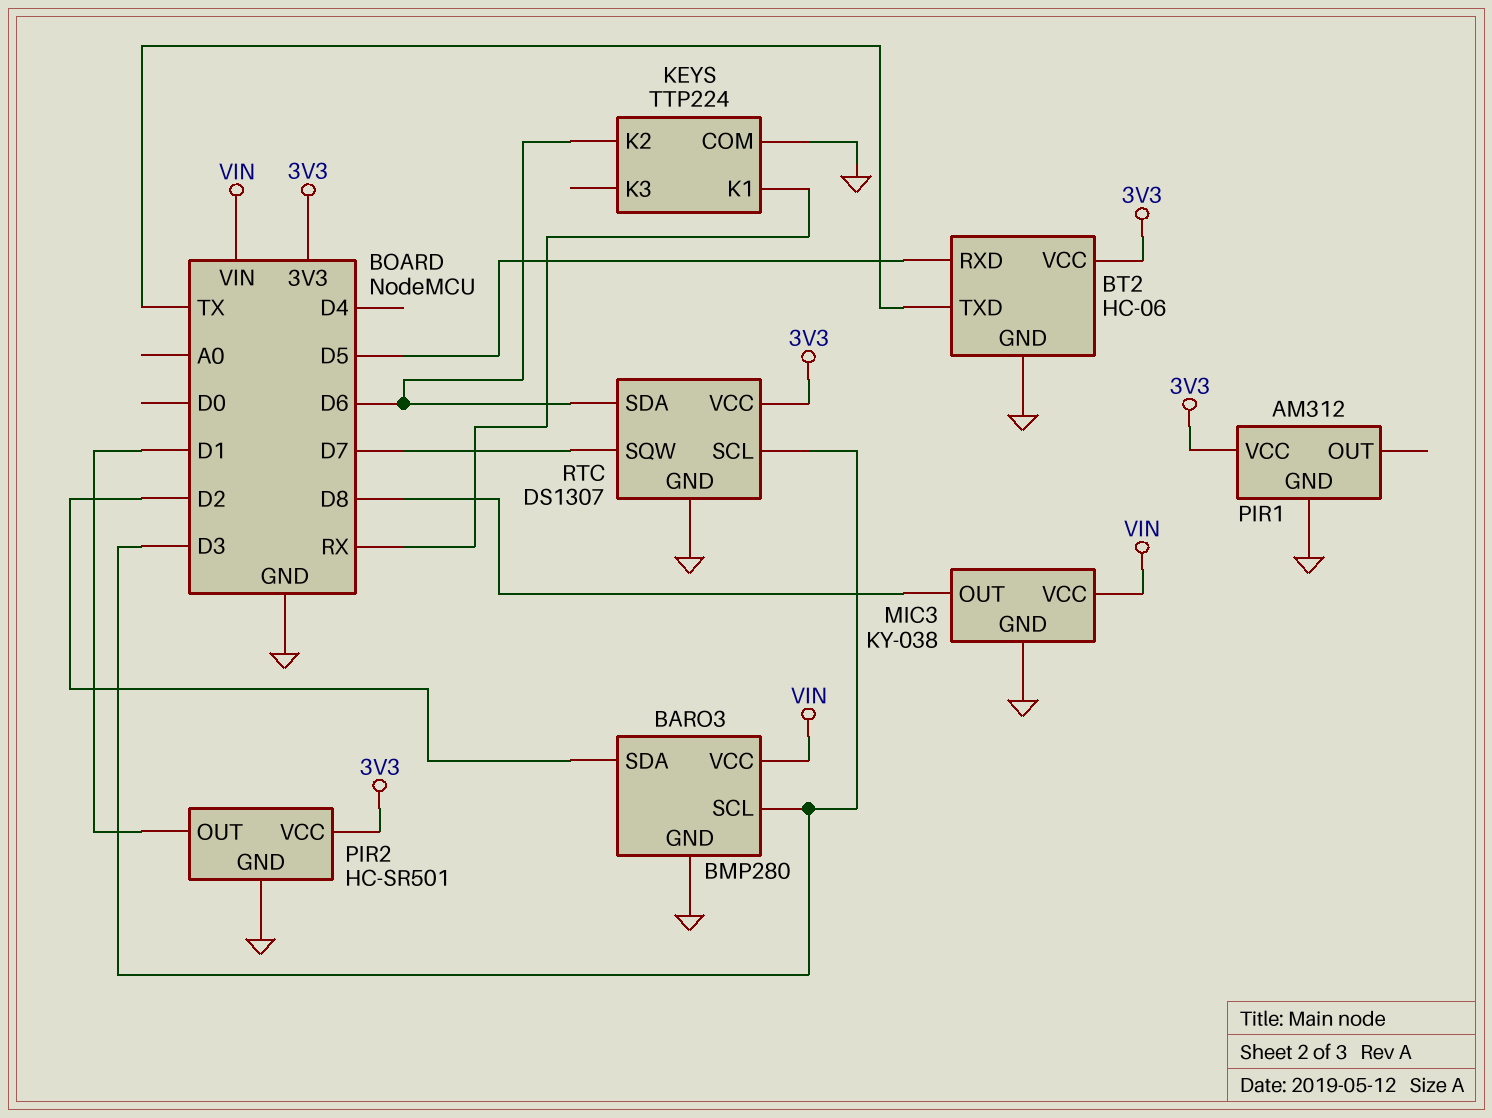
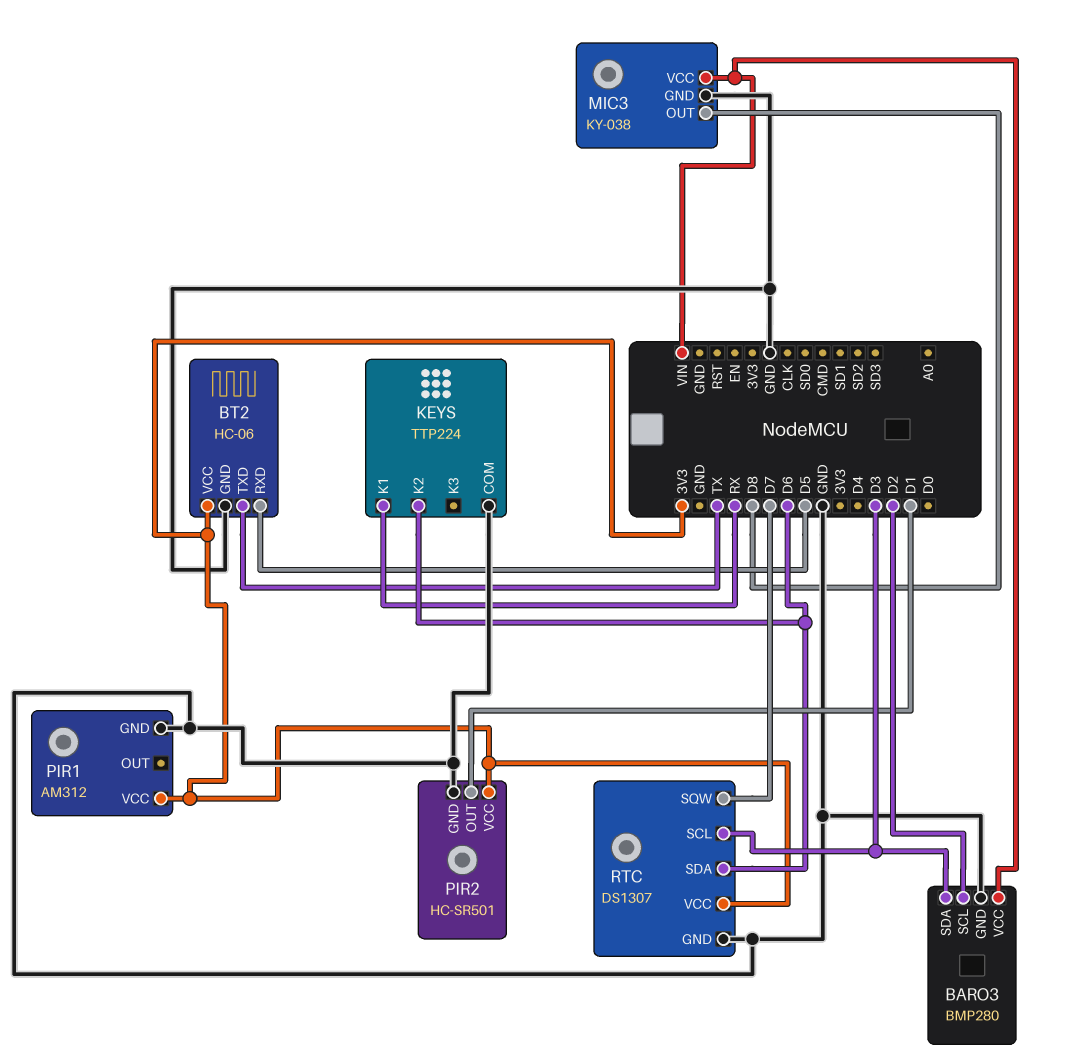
BARO3 pin SCL: D3 -> D2
BARO3 pin SDA: D2 -> D3

